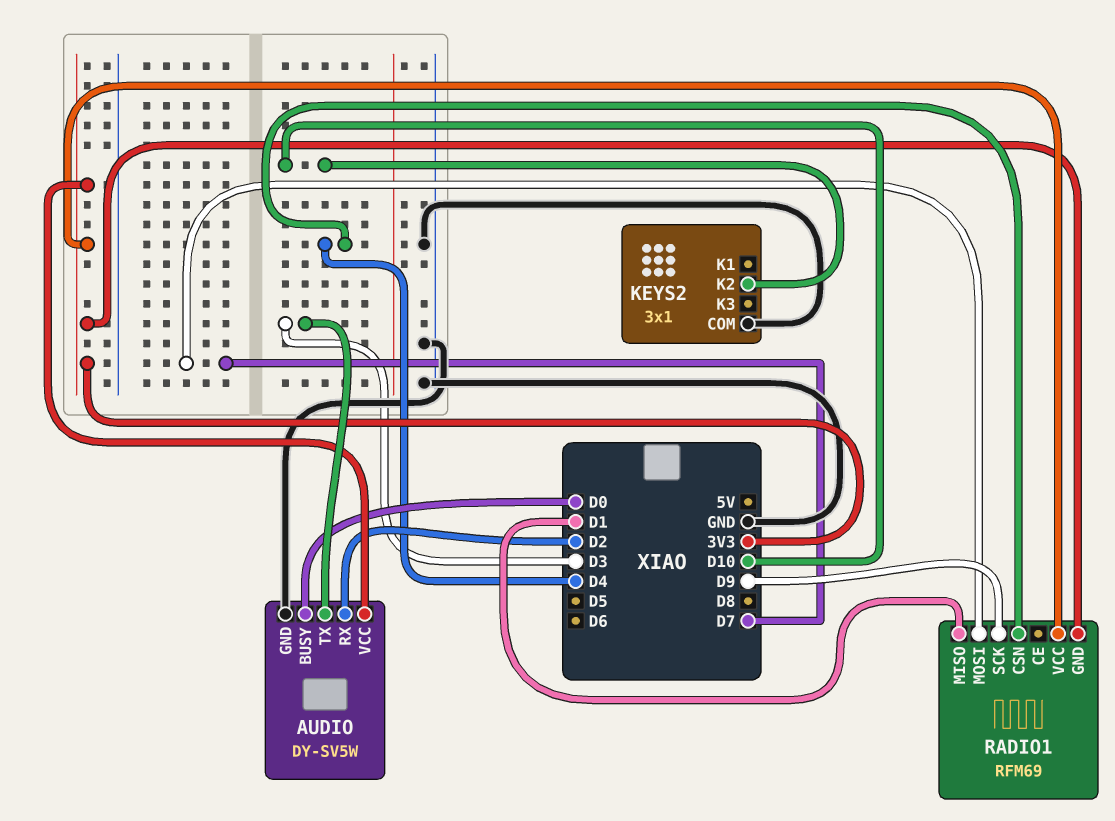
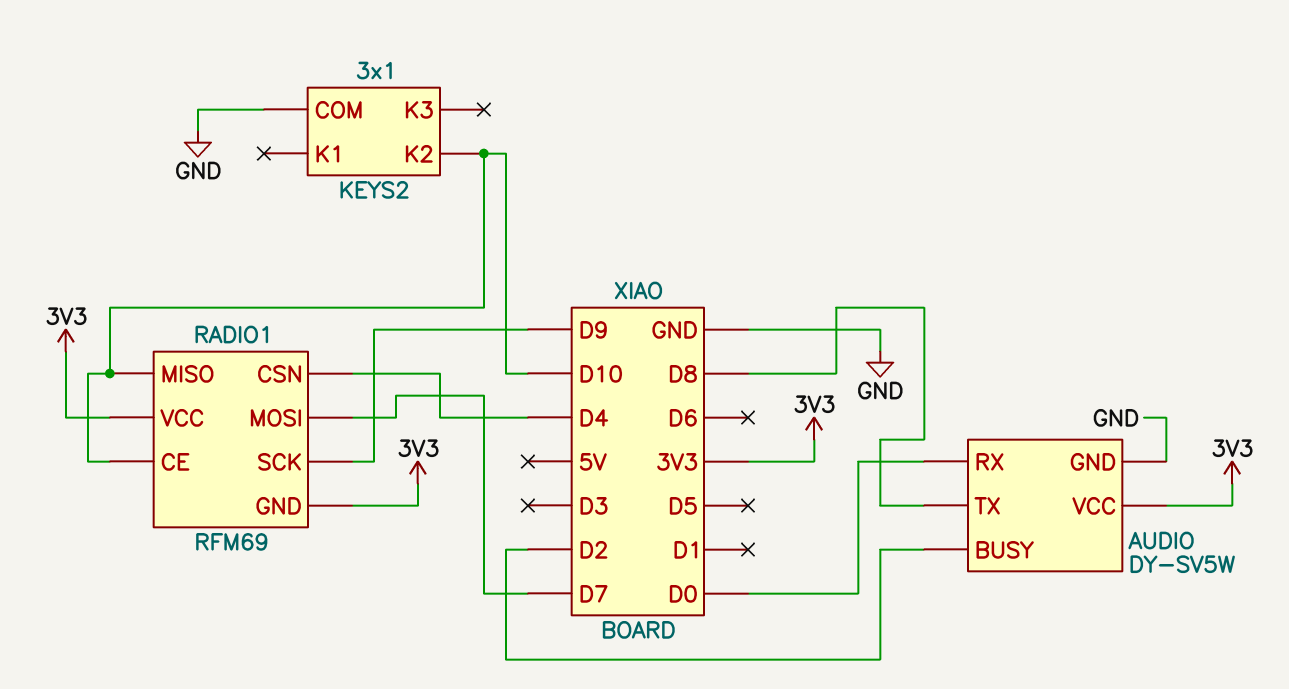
AUDIO pin BUSY: D0 -> D2
AUDIO pin RX: D2 -> D0
AUDIO pin TX: D3 -> D8
RADIO1 pin CE: none -> D10
RADIO1 pin MISO: D1 -> D10

